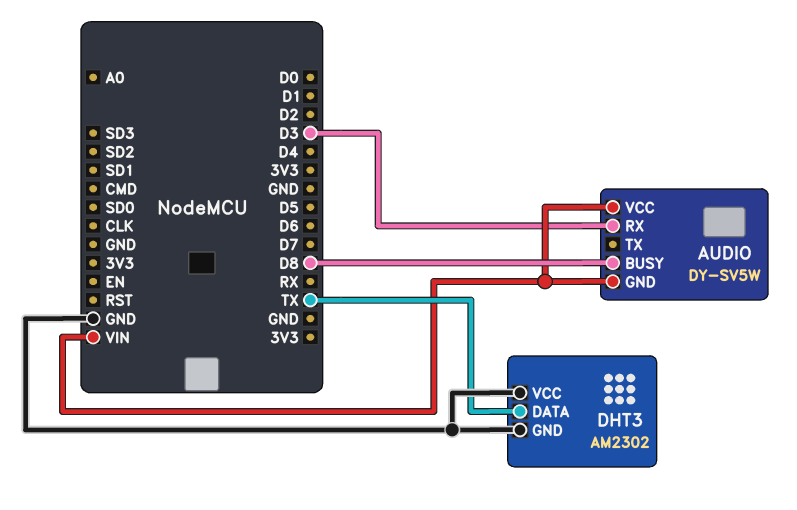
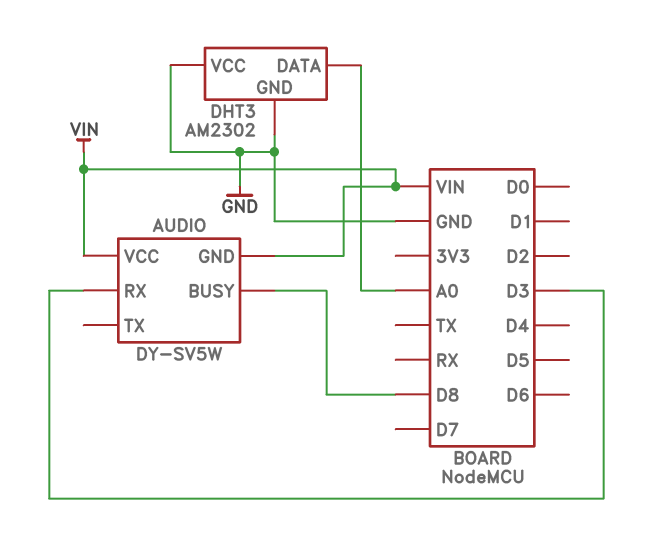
DHT3 pin DATA: TX -> A0

